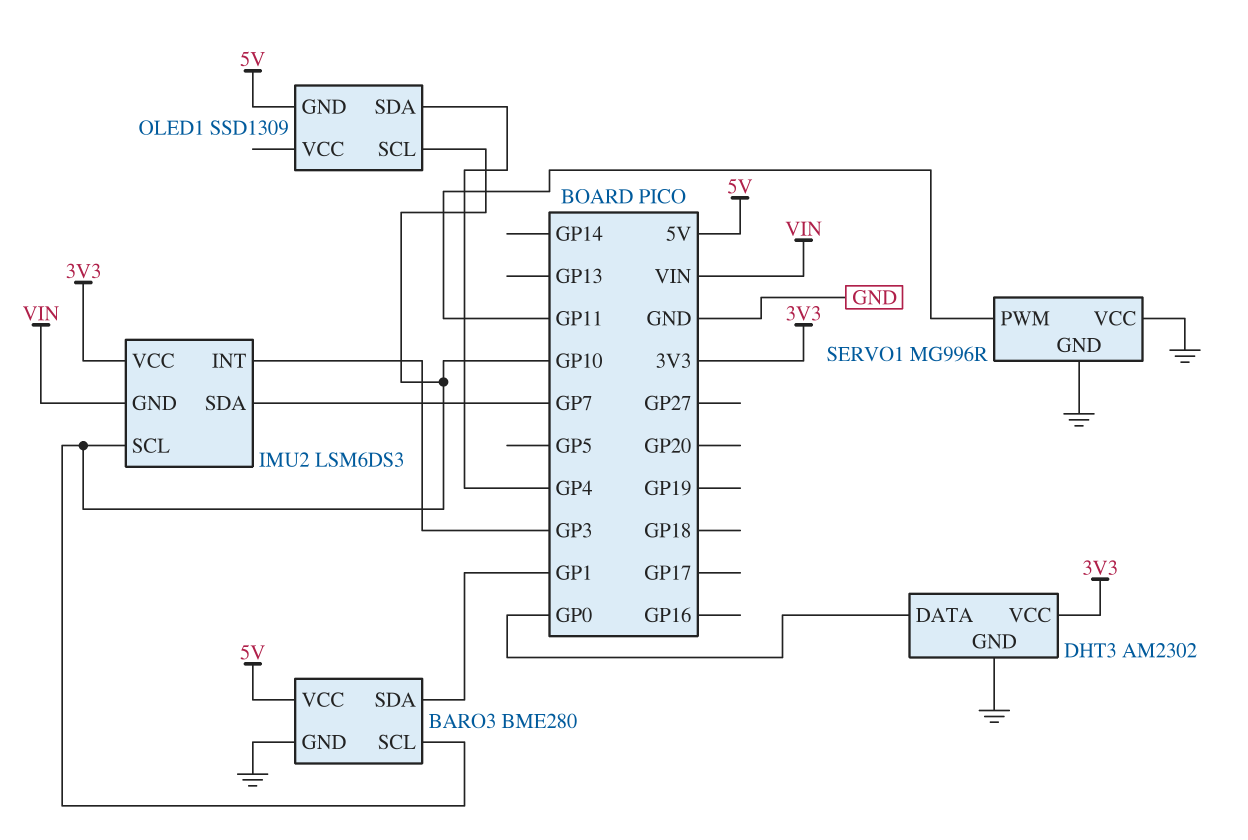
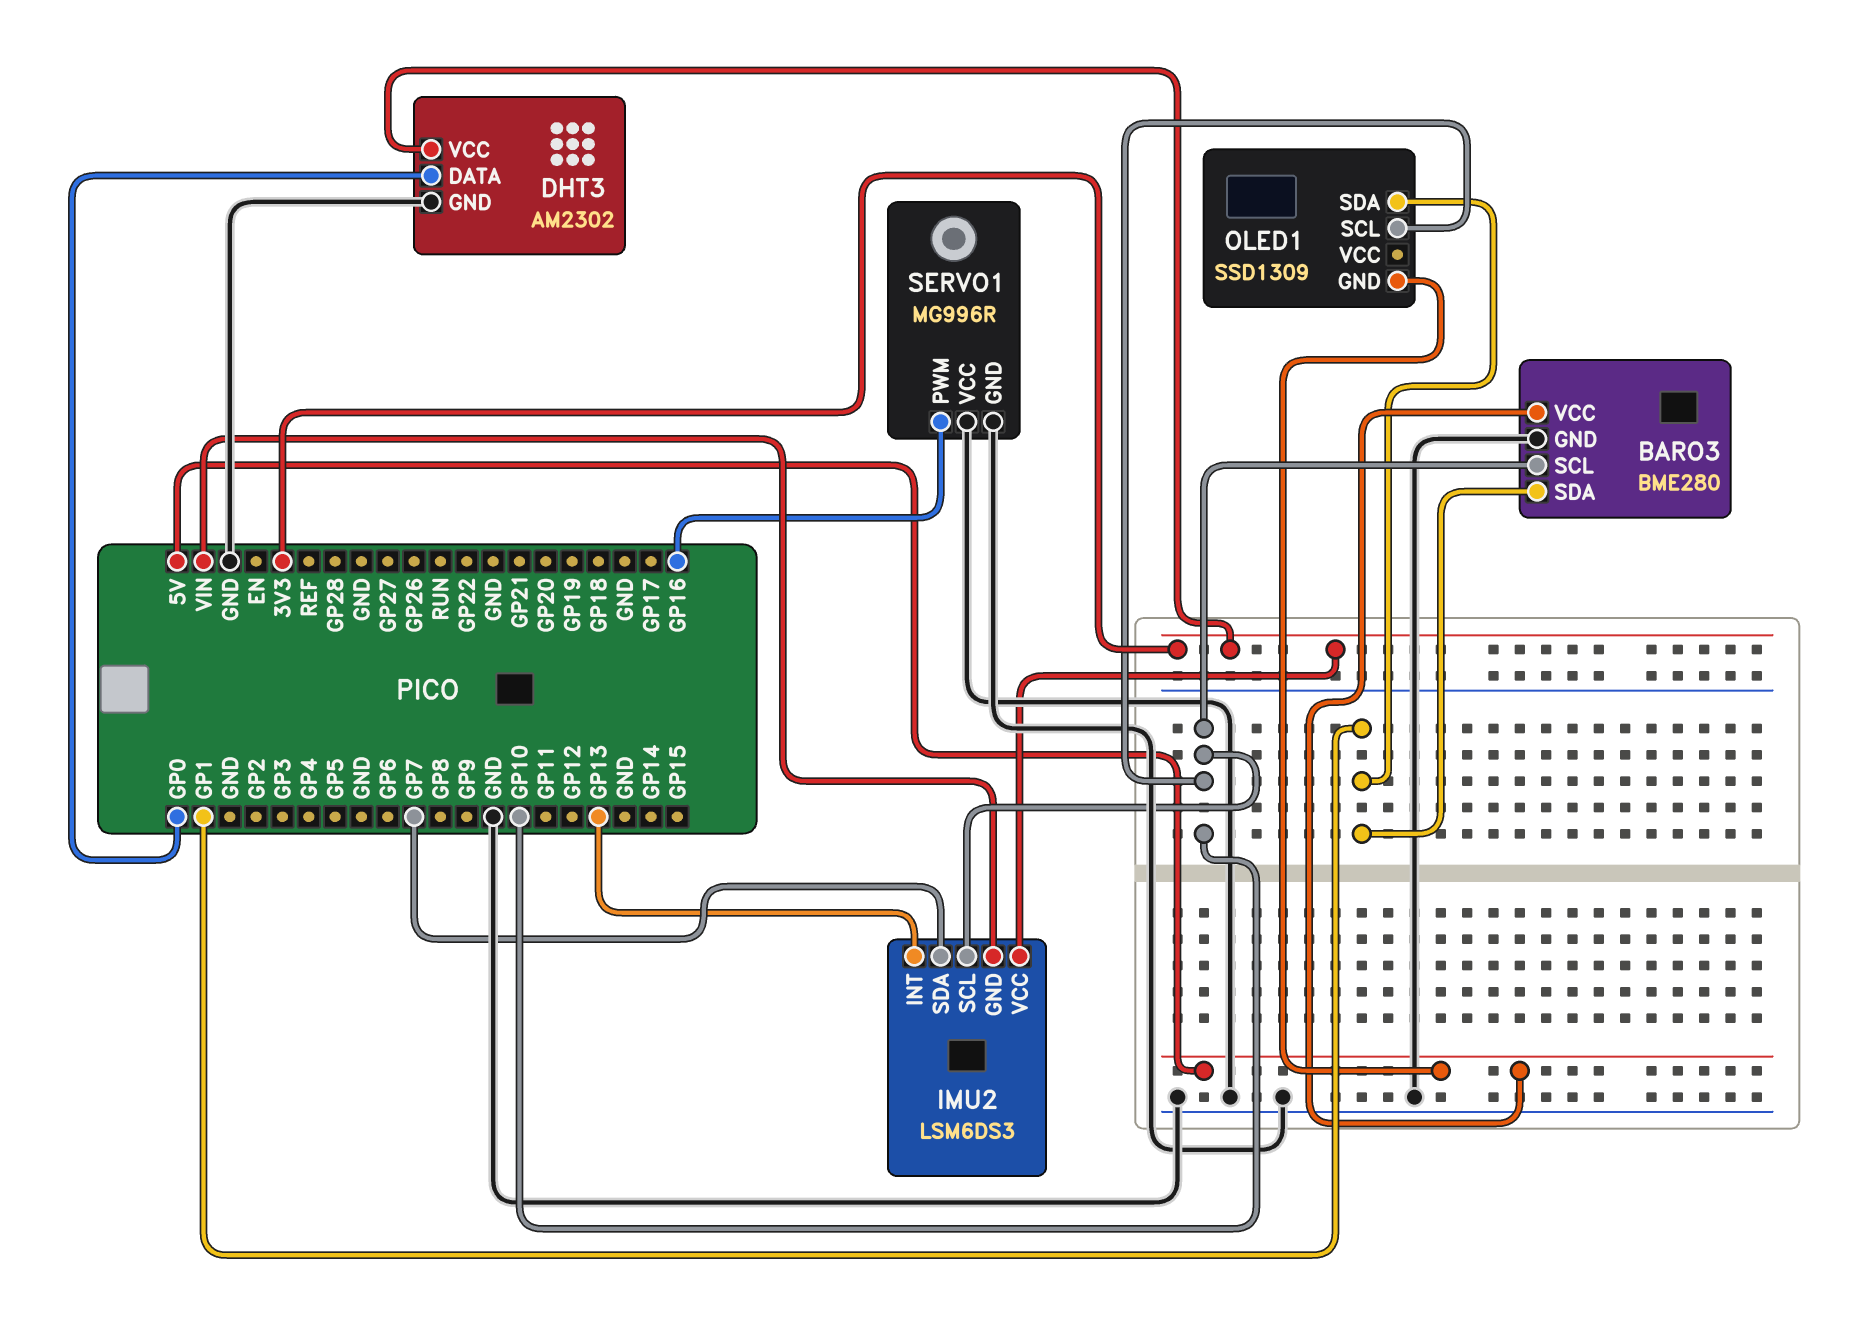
IMU2 pin INT: GP3 -> GP13
OLED1 pin SDA: GP4 -> GP1
SERVO1 pin PWM: GP11 -> GP16

